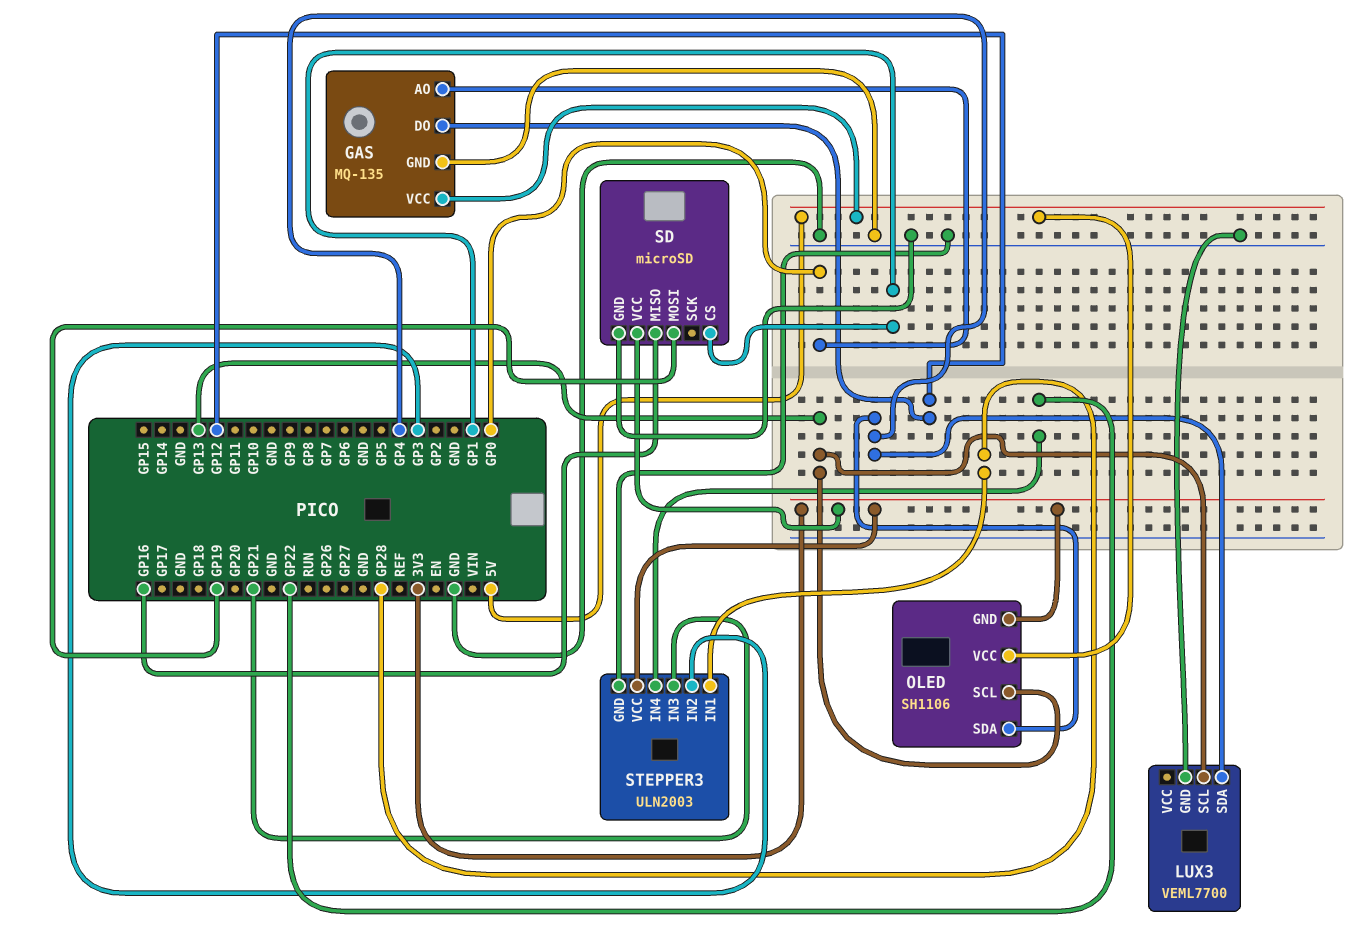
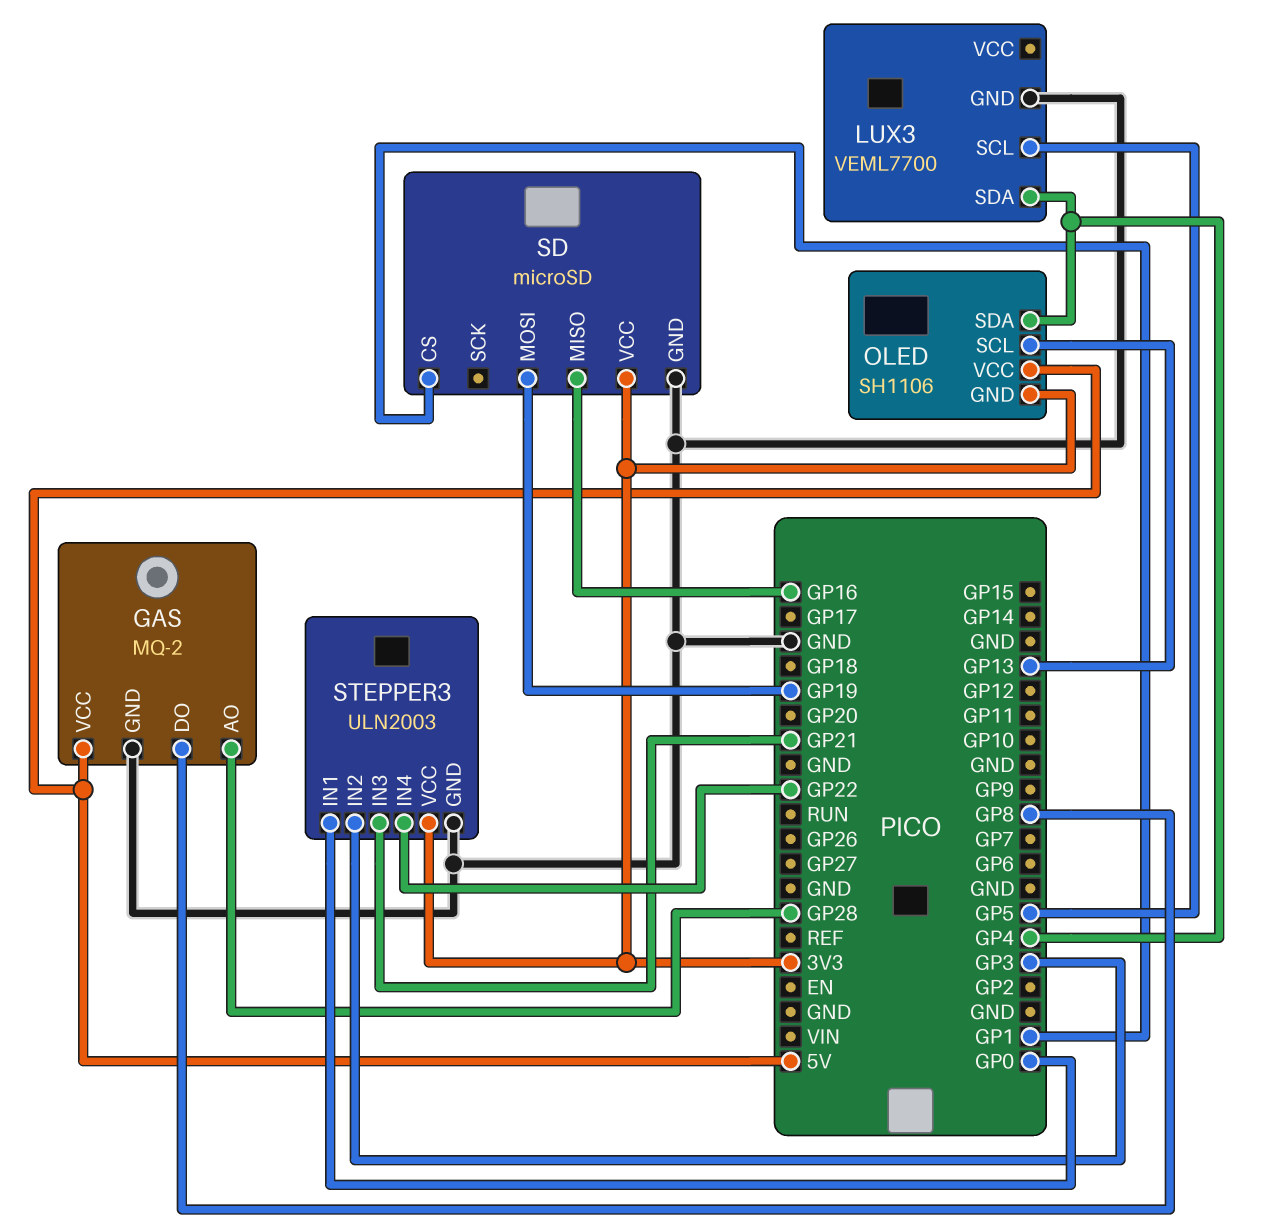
GAS: MQ-135 -> MQ-2
GAS pin AO: GP0 -> GP28
GAS pin DO: GP12 -> GP8
LUX3 pin SCL: GP13 -> GP5
STEPPER3 pin IN1: GP28 -> GP0

